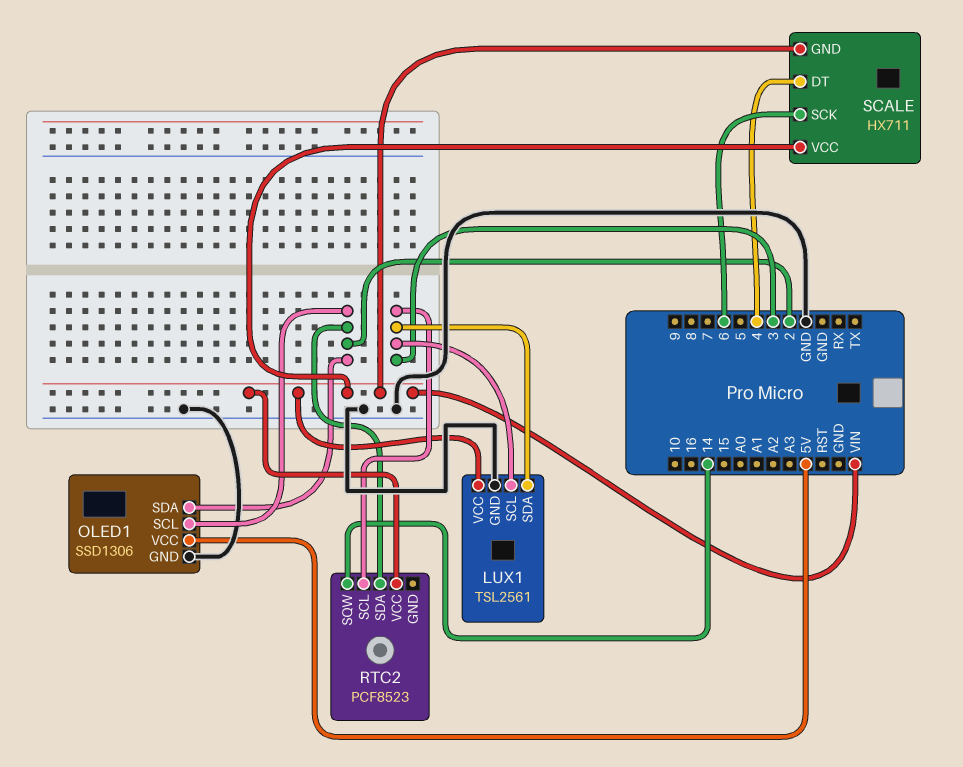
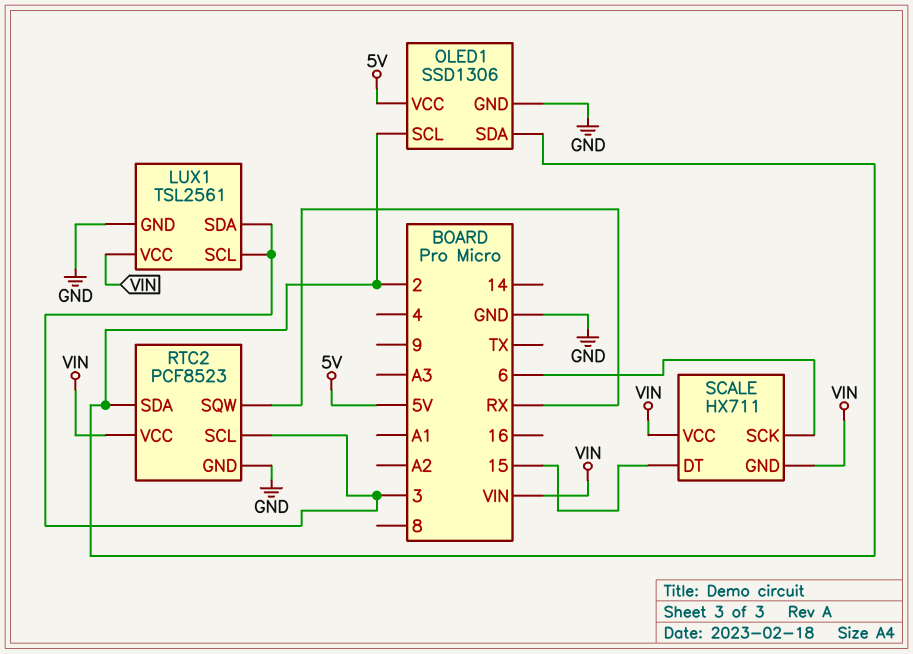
RTC2 pin GND: none -> GND
RTC2 pin SQW: 14 -> RX
SCALE pin DT: 4 -> 15

